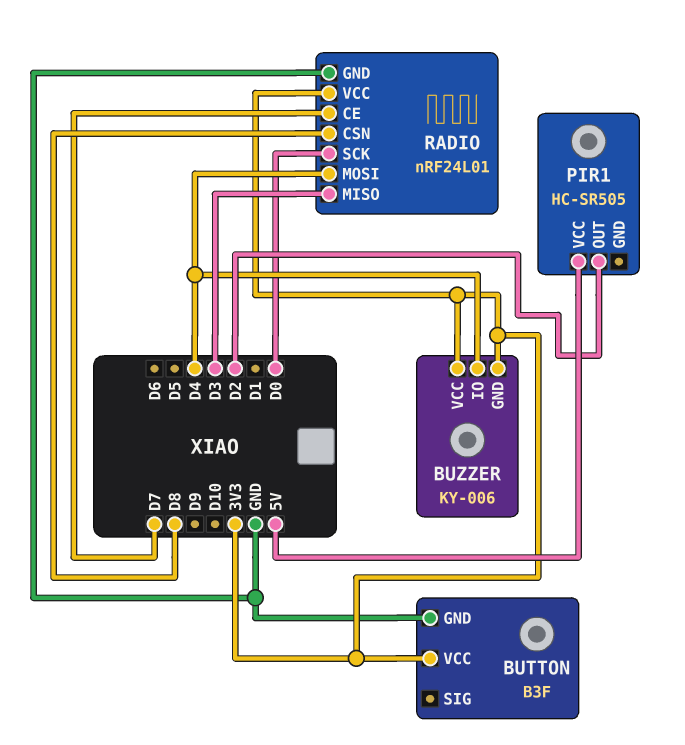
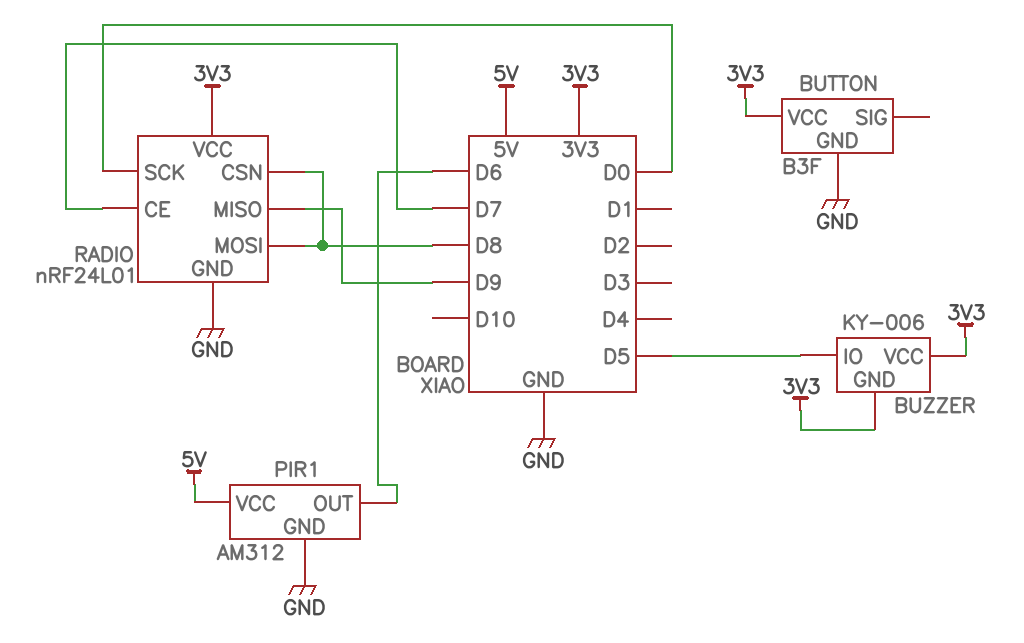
BUZZER pin IO: D4 -> D5
PIR1: HC-SR505 -> AM312
PIR1 pin GND: none -> GND
PIR1 pin OUT: D2 -> D6
RADIO pin MISO: D3 -> D9
RADIO pin MOSI: D4 -> D8

